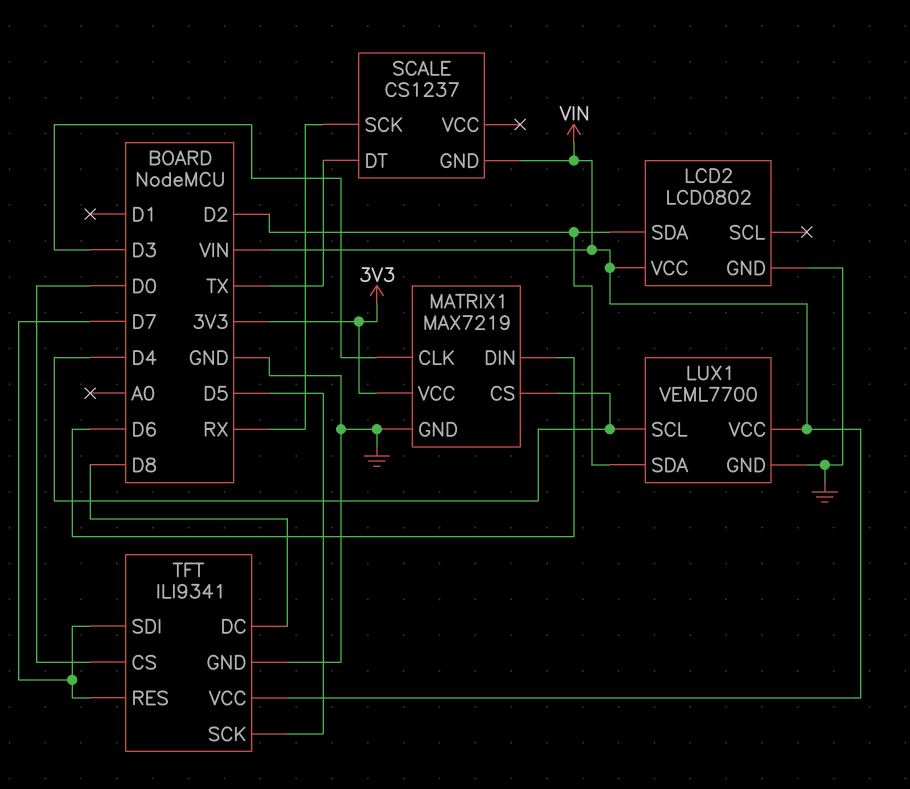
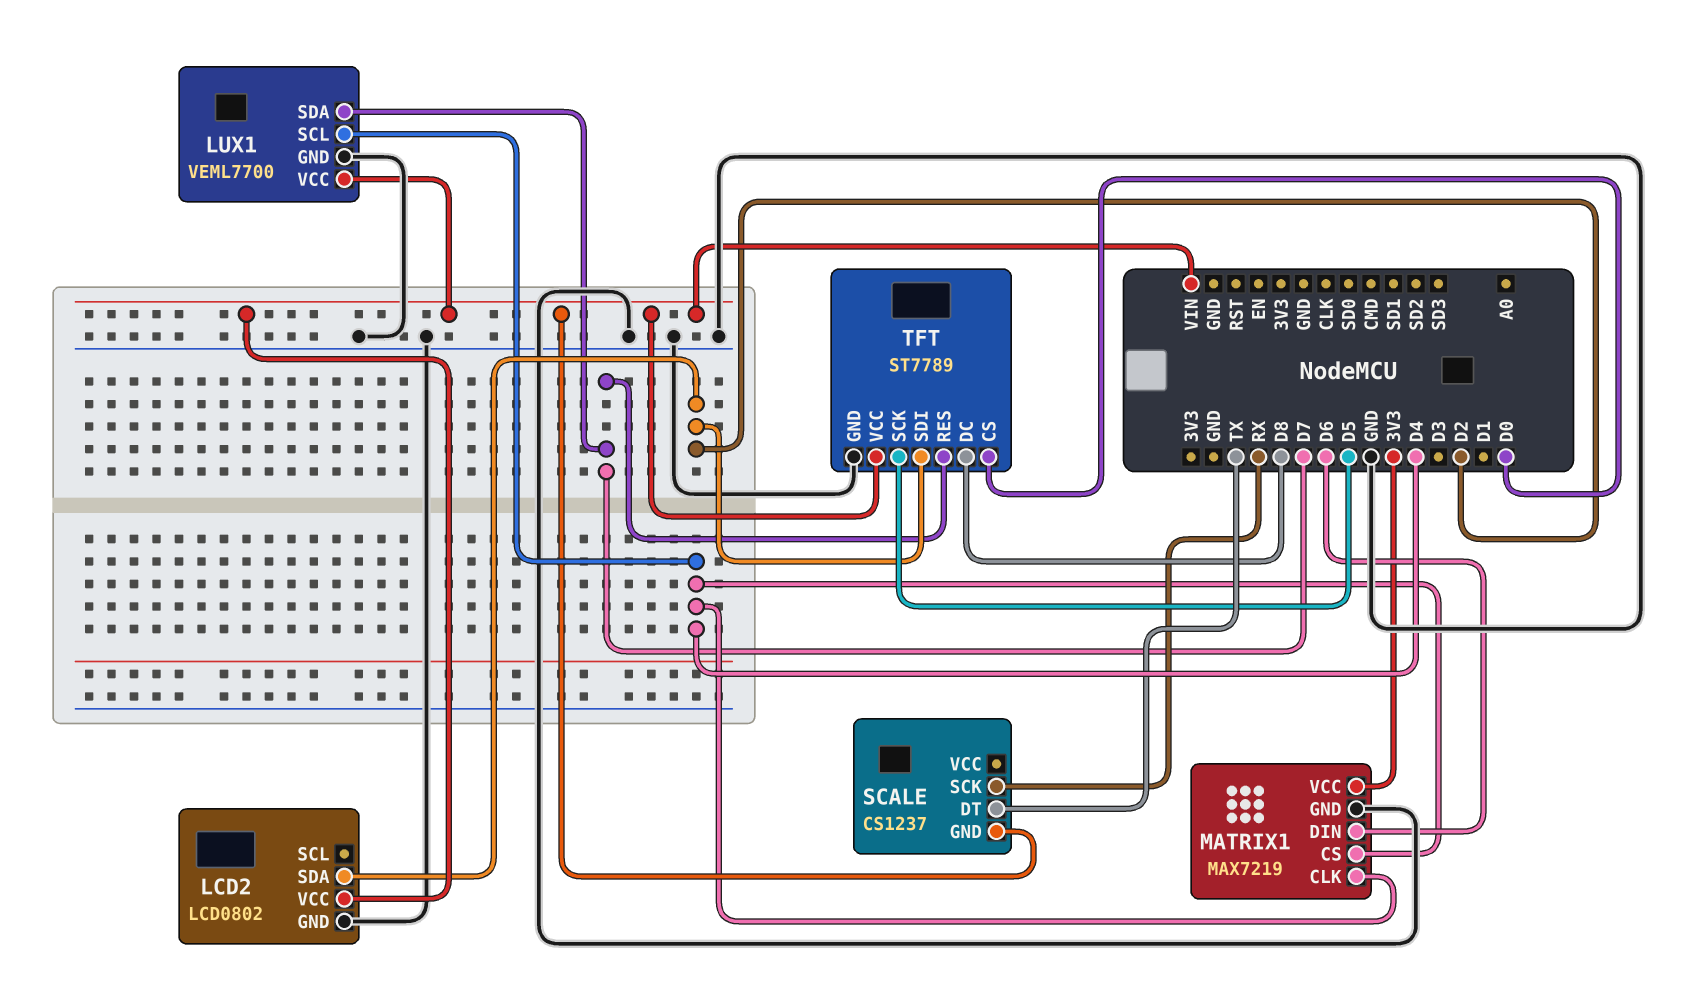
LUX1 pin SDA: D2 -> D7
MATRIX1 pin CLK: D3 -> D4
TFT: ILI9341 -> ST7789
TFT pin SDI: D7 -> D2

